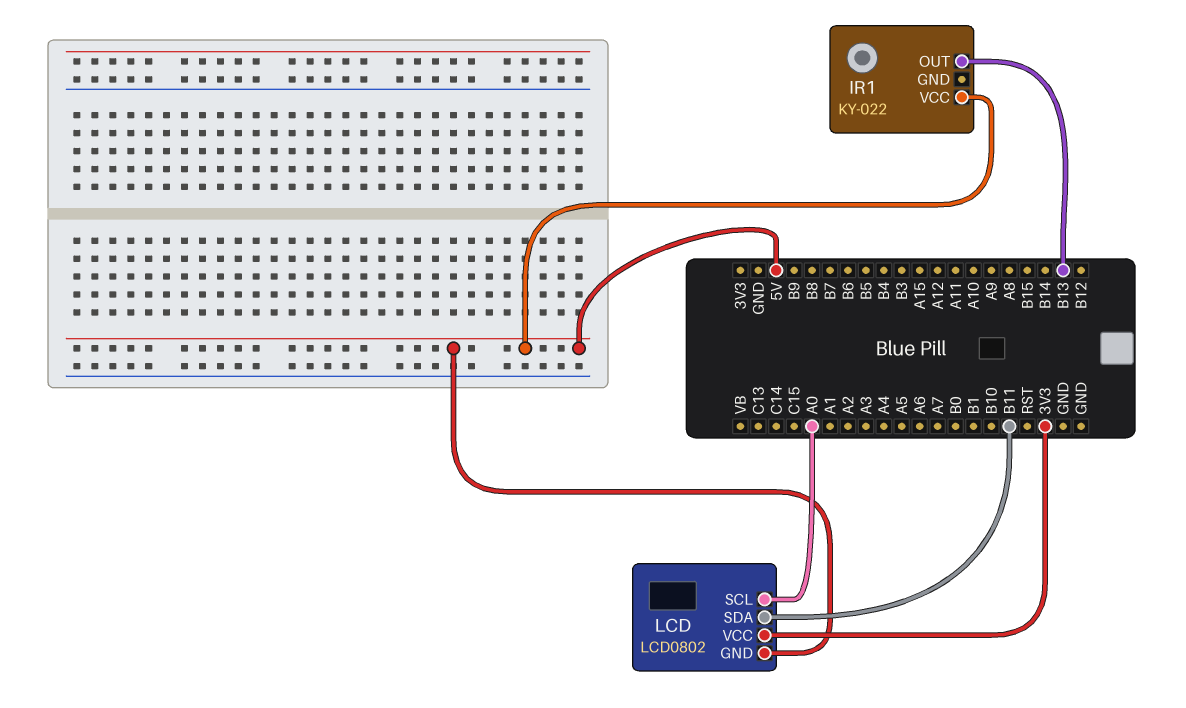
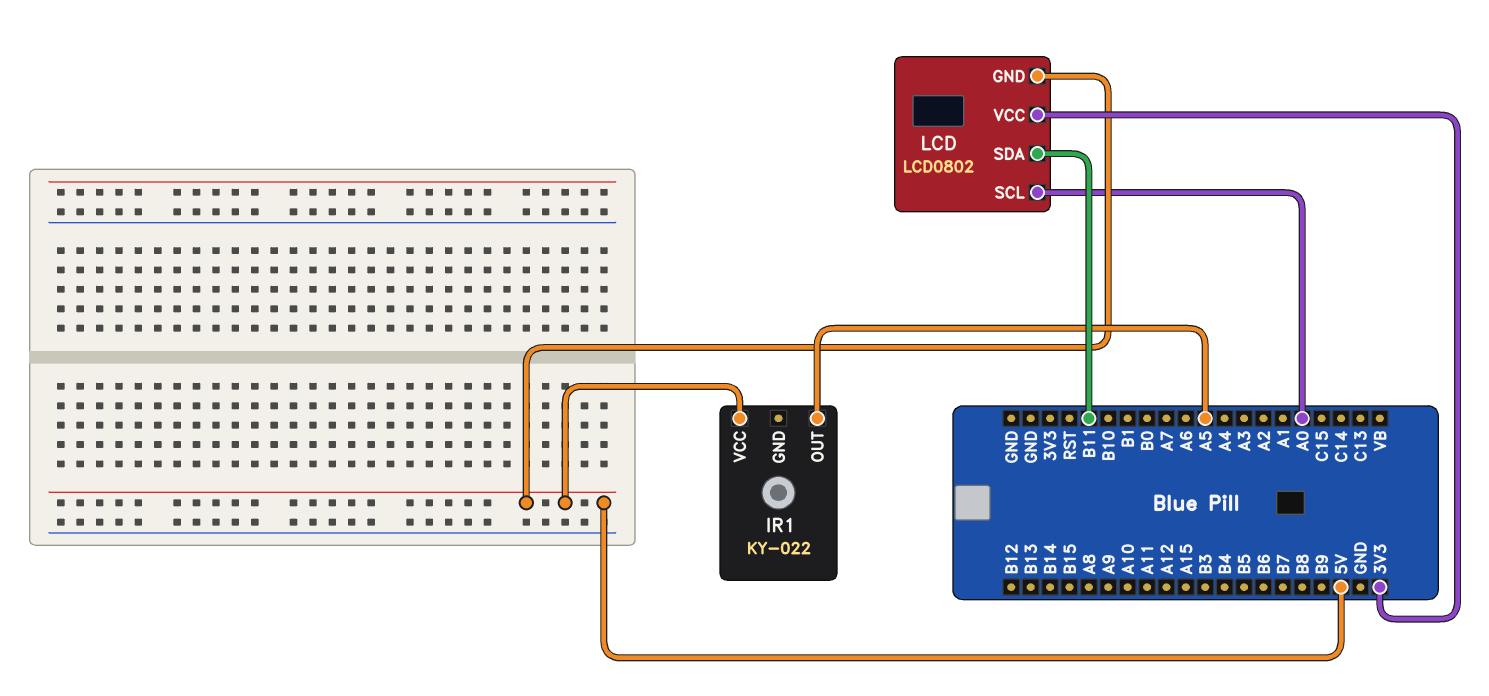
IR1 pin OUT: B13 -> A5

